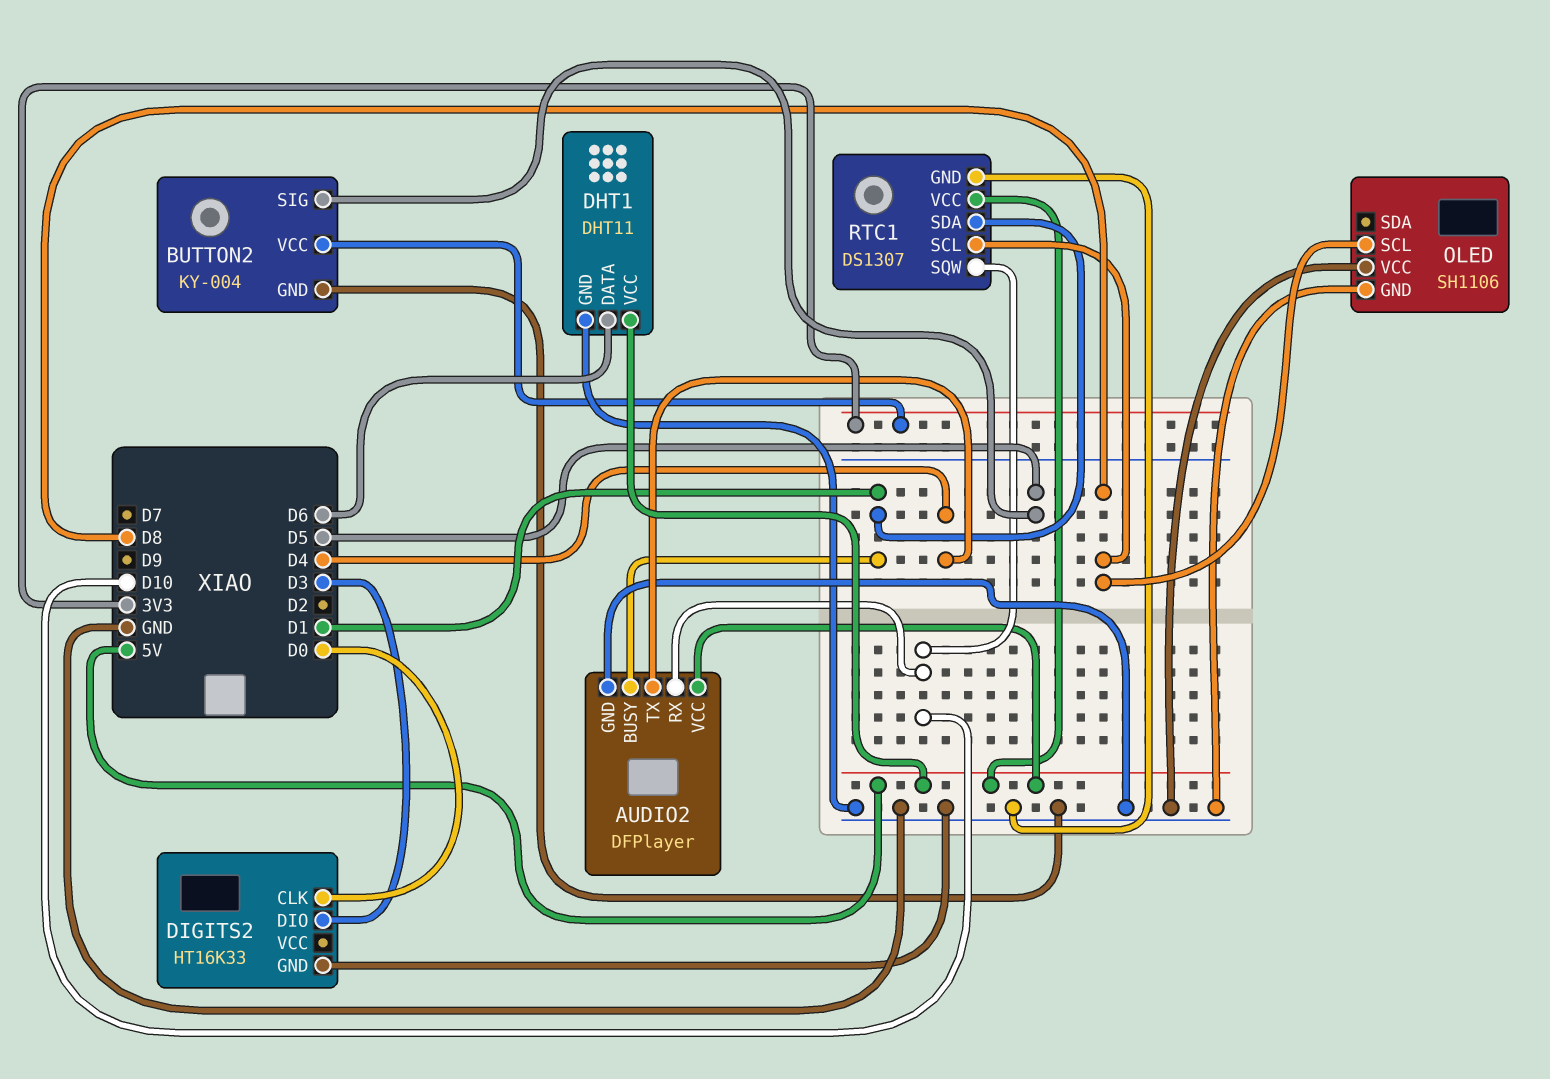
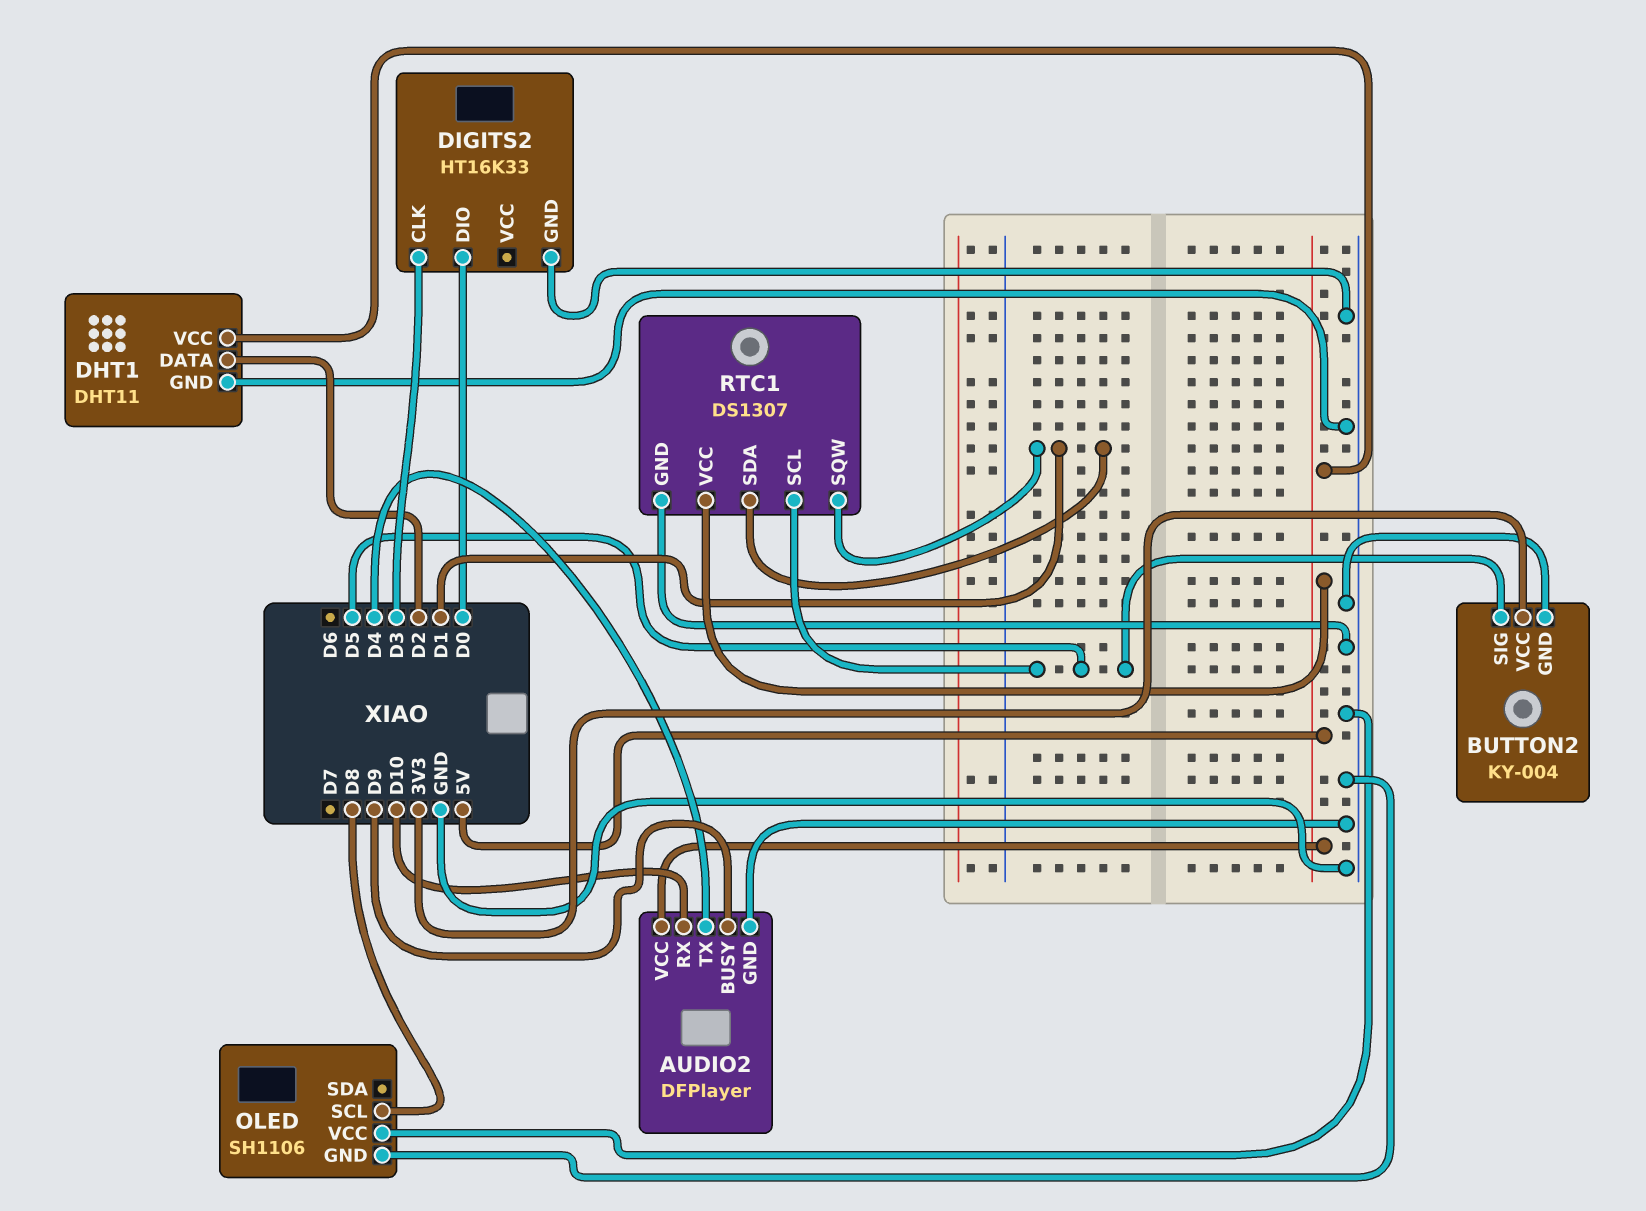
AUDIO2 pin BUSY: D1 -> D9
DHT1 pin DATA: D6 -> D2
DIGITS2 pin CLK: D0 -> D3
DIGITS2 pin DIO: D3 -> D0
RTC1 pin SCL: D8 -> D5
RTC1 pin SQW: D10 -> D1

